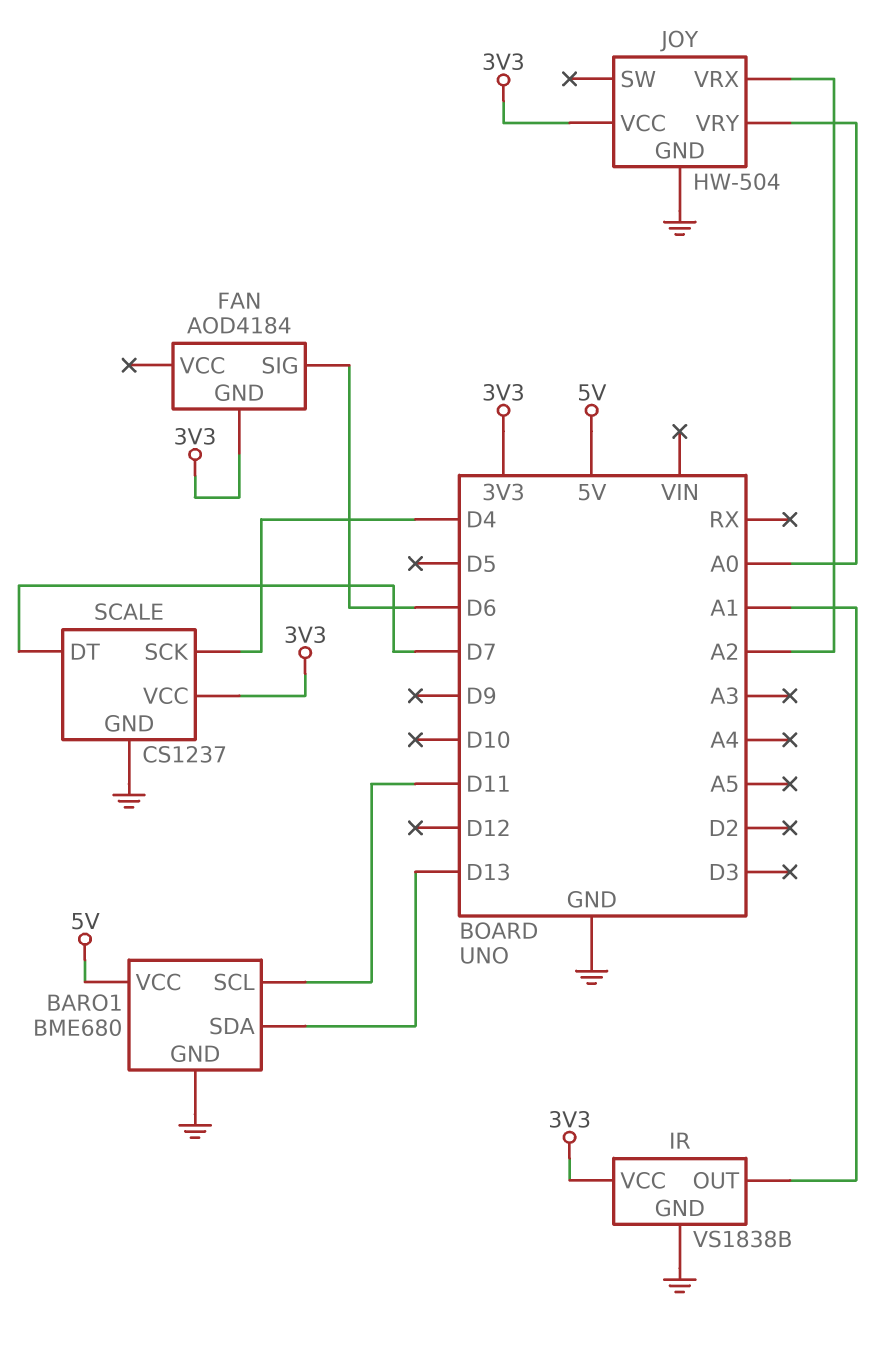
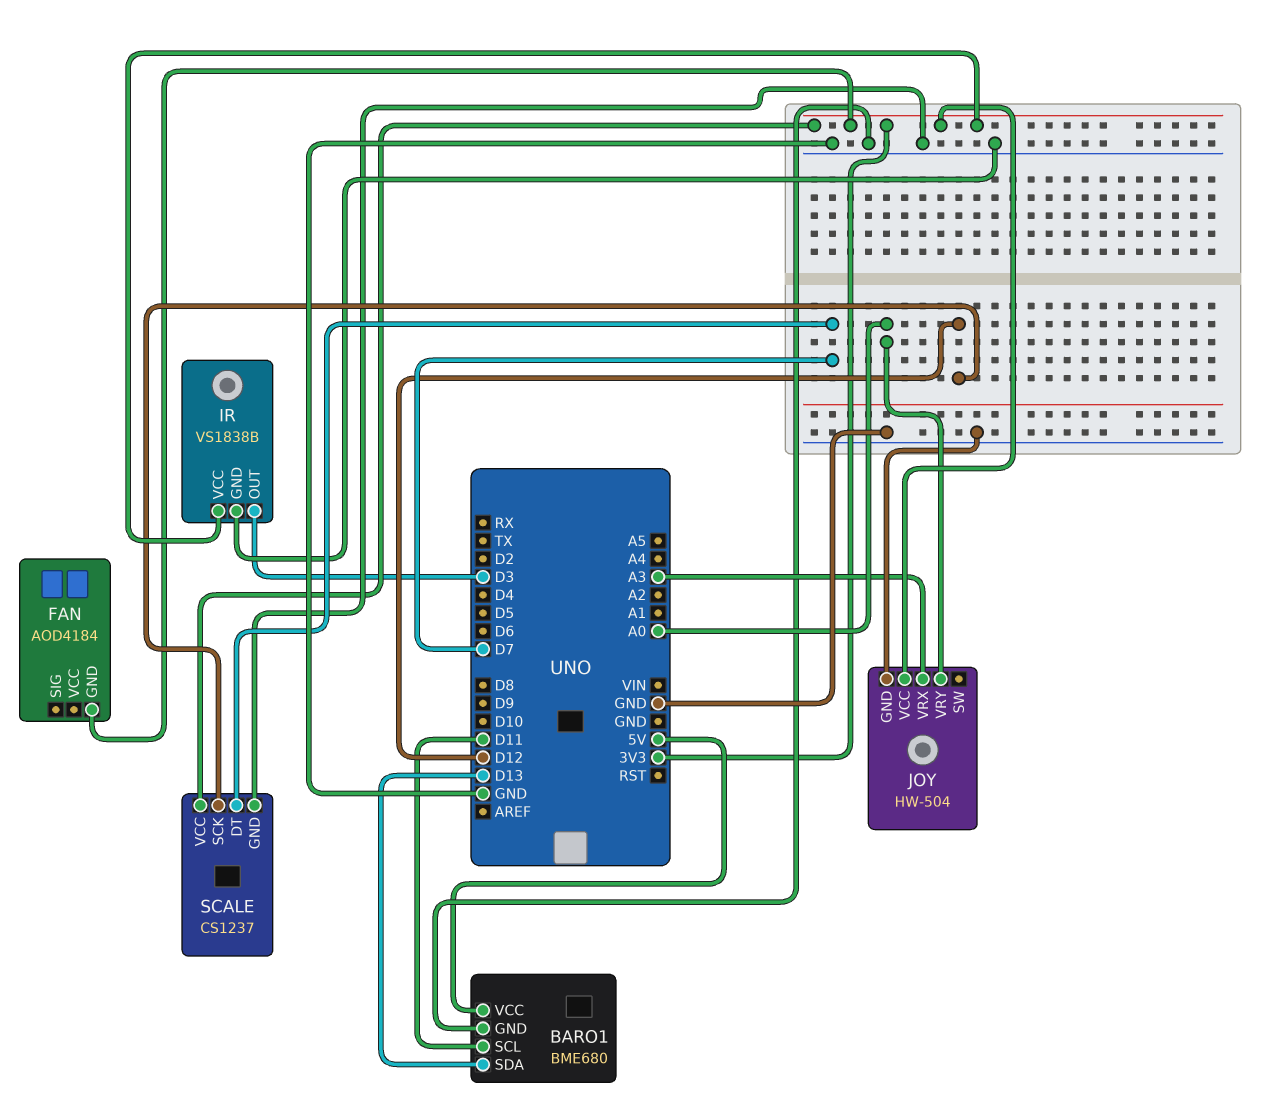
FAN pin SIG: D6 -> none
IR pin OUT: A1 -> D3
JOY pin VRX: A2 -> A3
SCALE pin SCK: D4 -> D12

